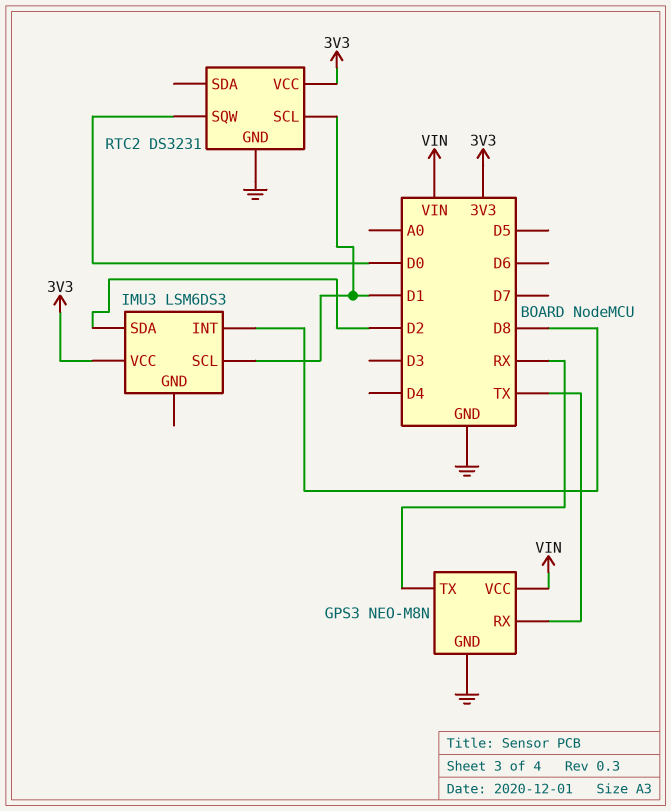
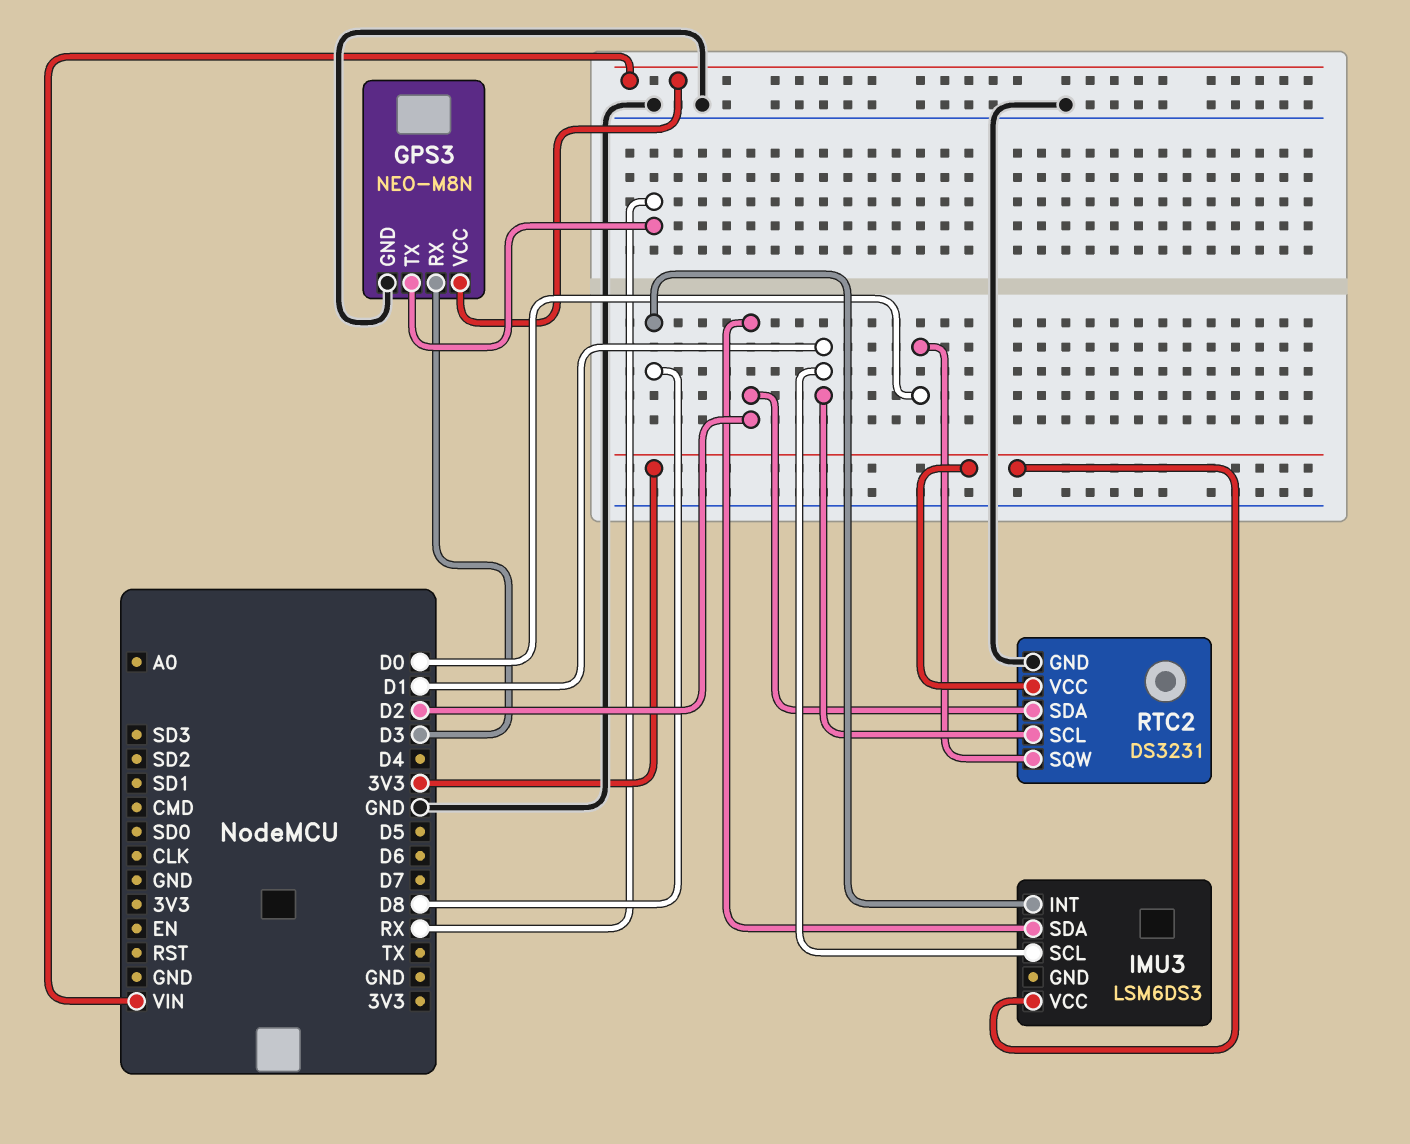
GPS3 pin RX: TX -> D3
RTC2 pin SDA: none -> D2

